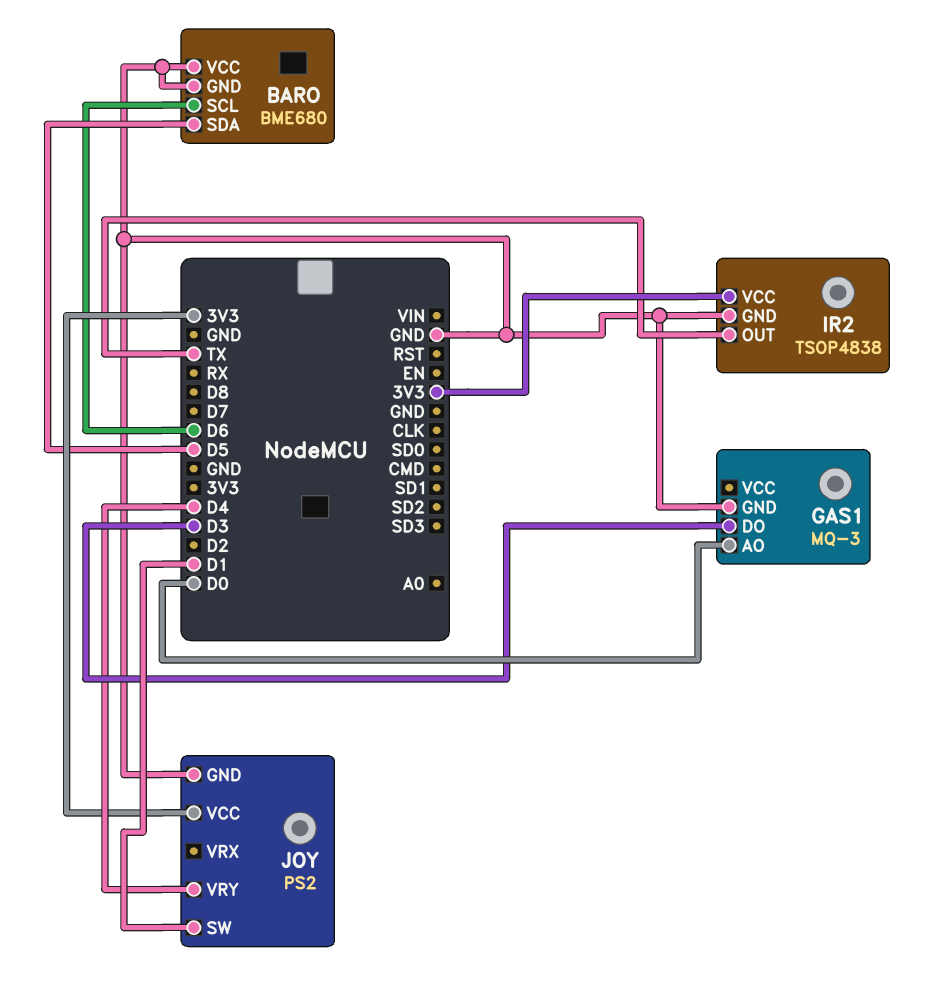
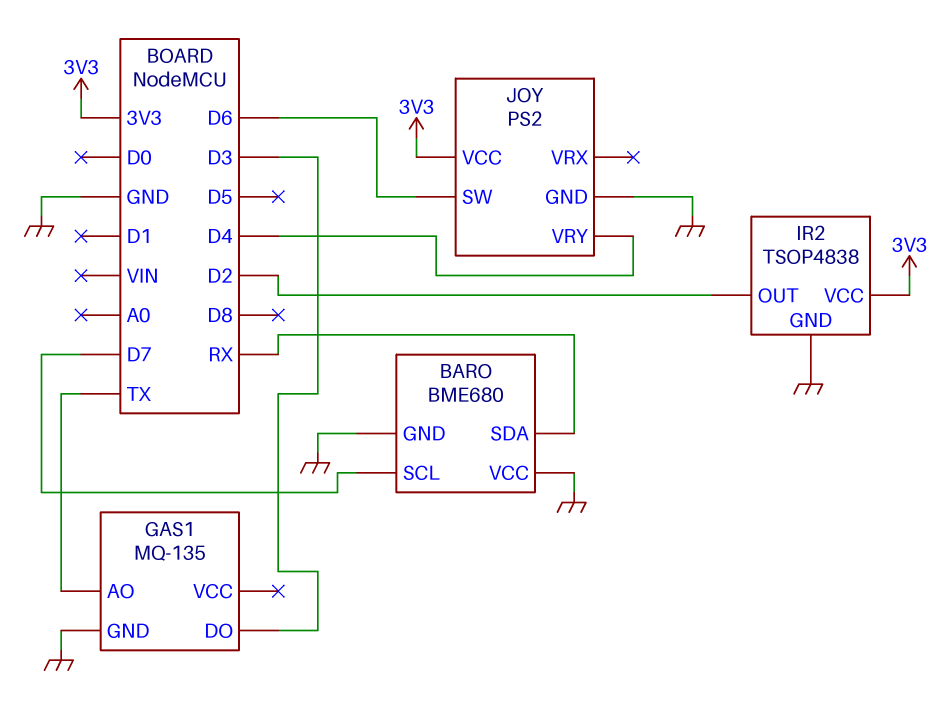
BARO pin SCL: D6 -> D7
BARO pin SDA: D5 -> RX
GAS1: MQ-3 -> MQ-135
GAS1 pin AO: D0 -> TX
IR2 pin OUT: TX -> D2
JOY pin SW: D1 -> D6

